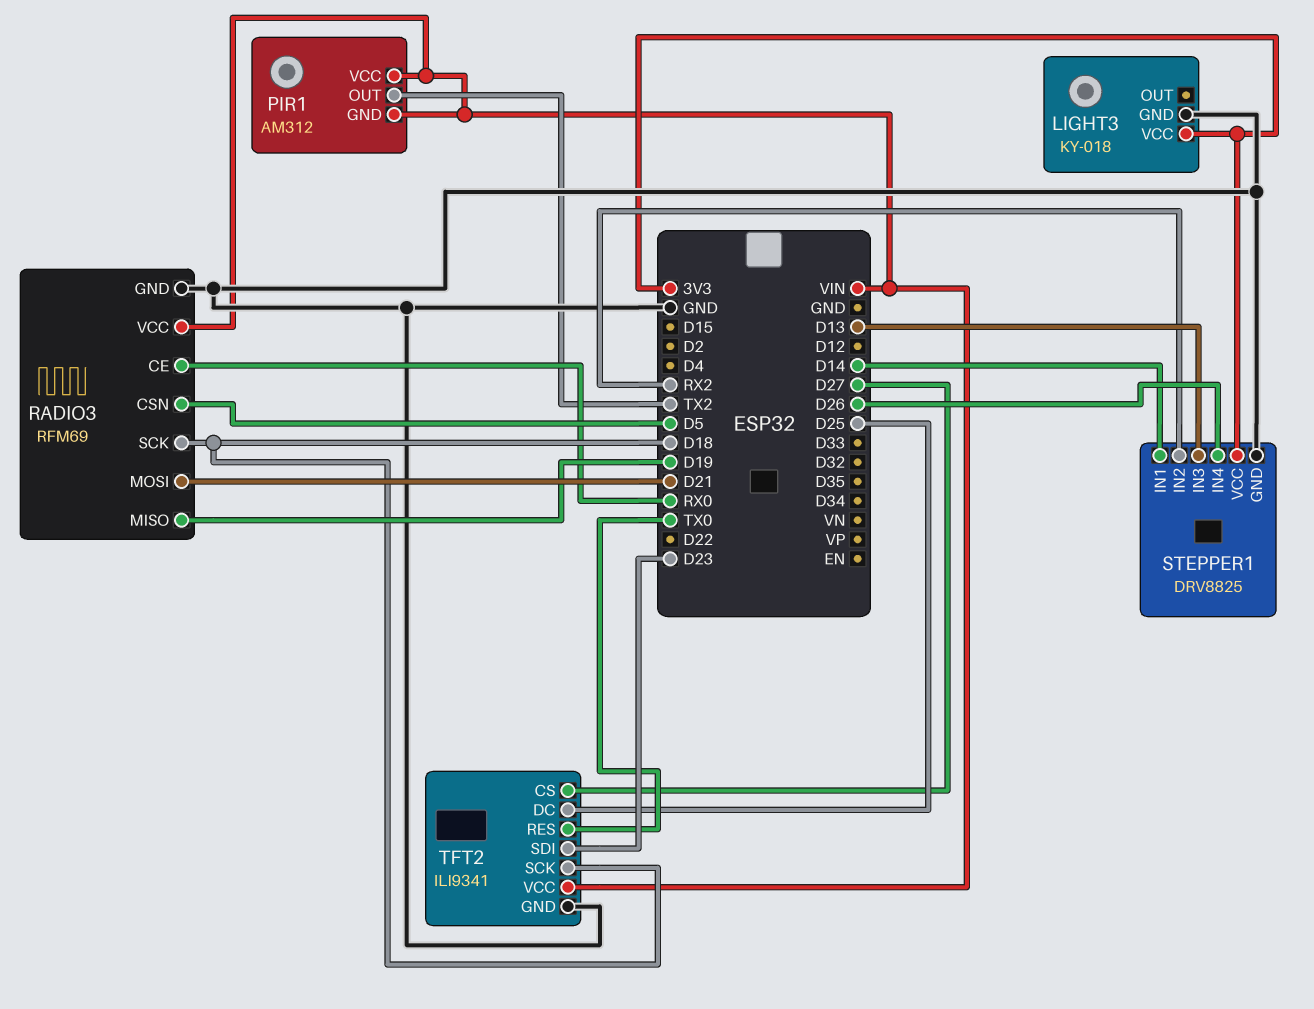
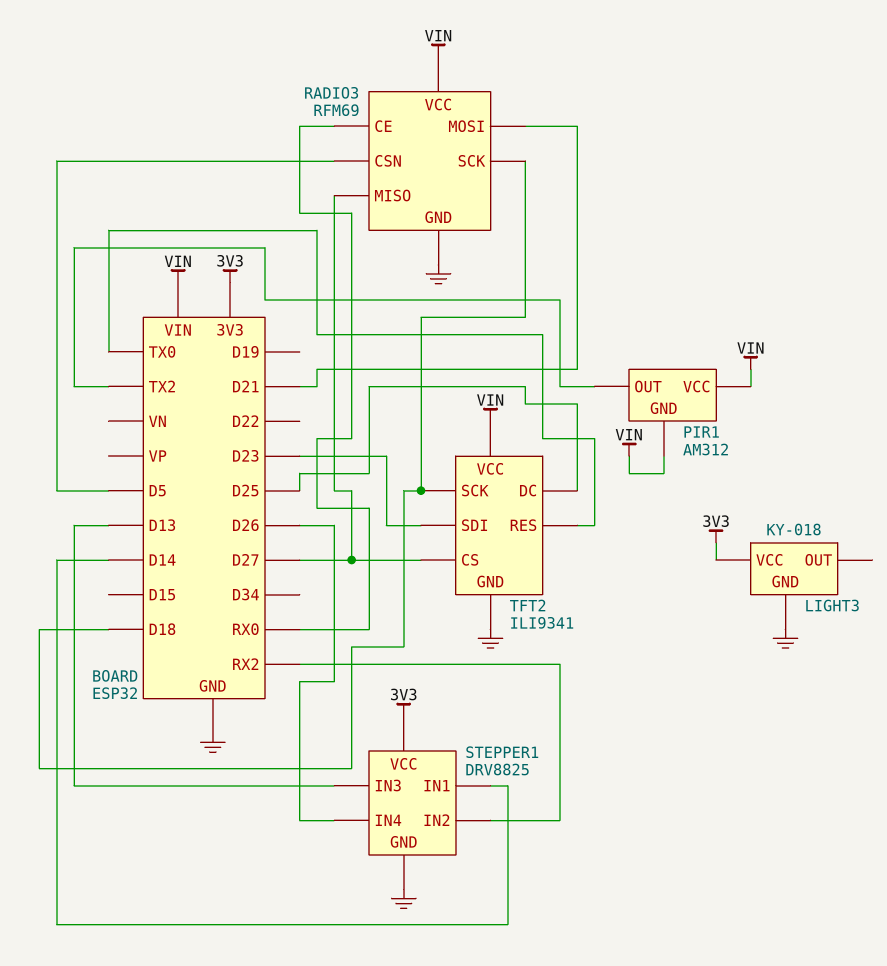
RADIO3 pin MISO: D19 -> D27

